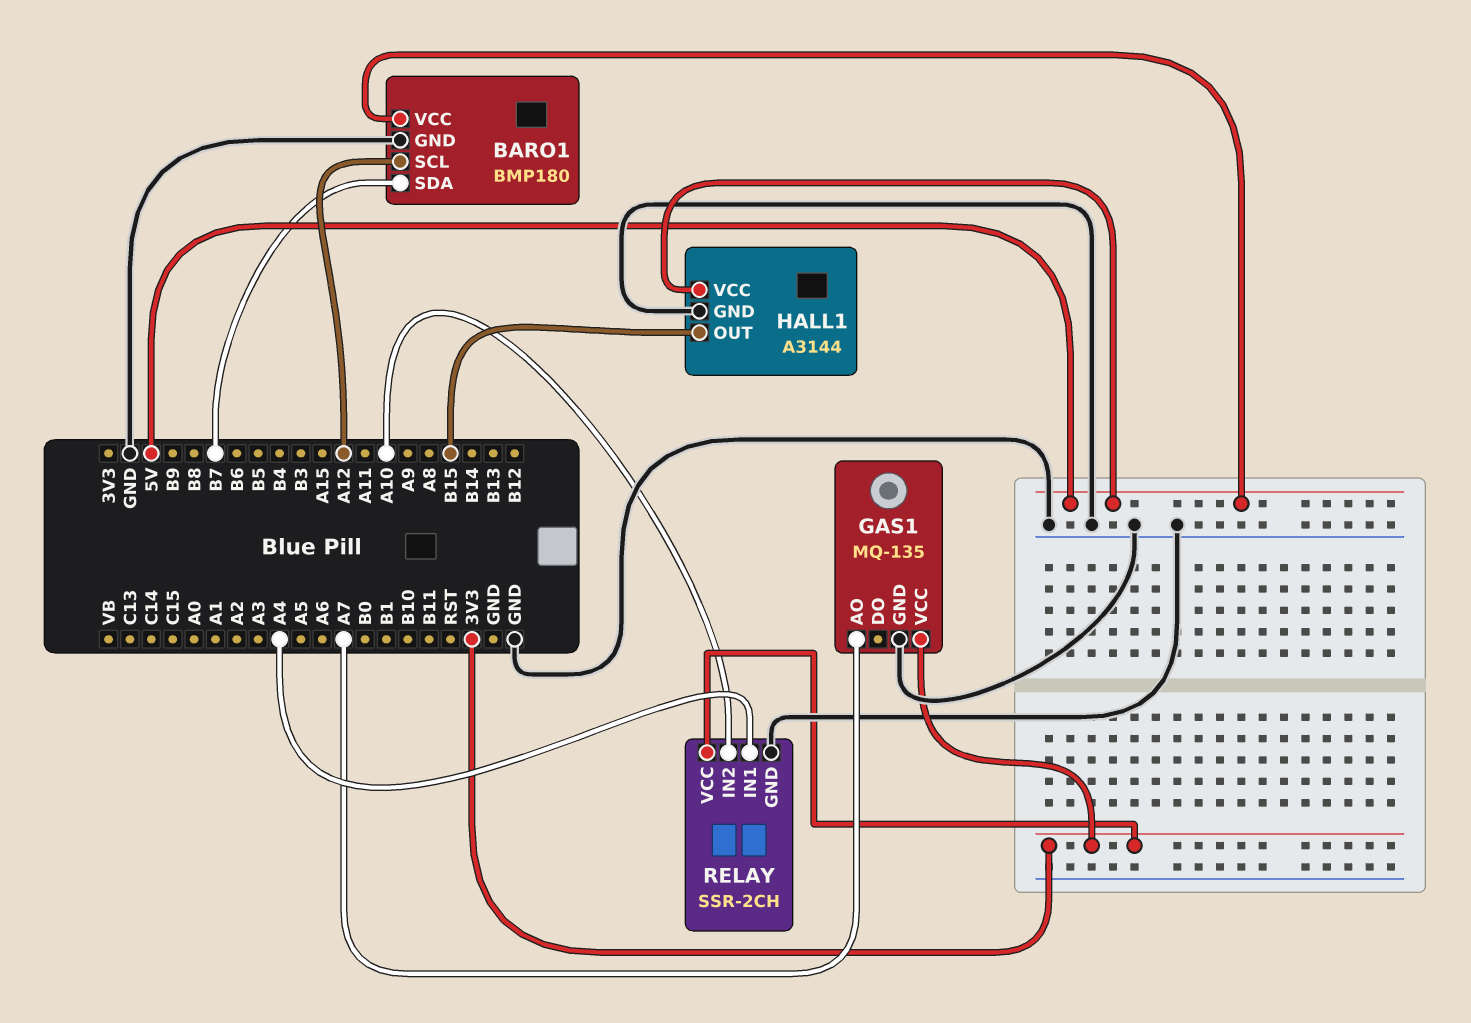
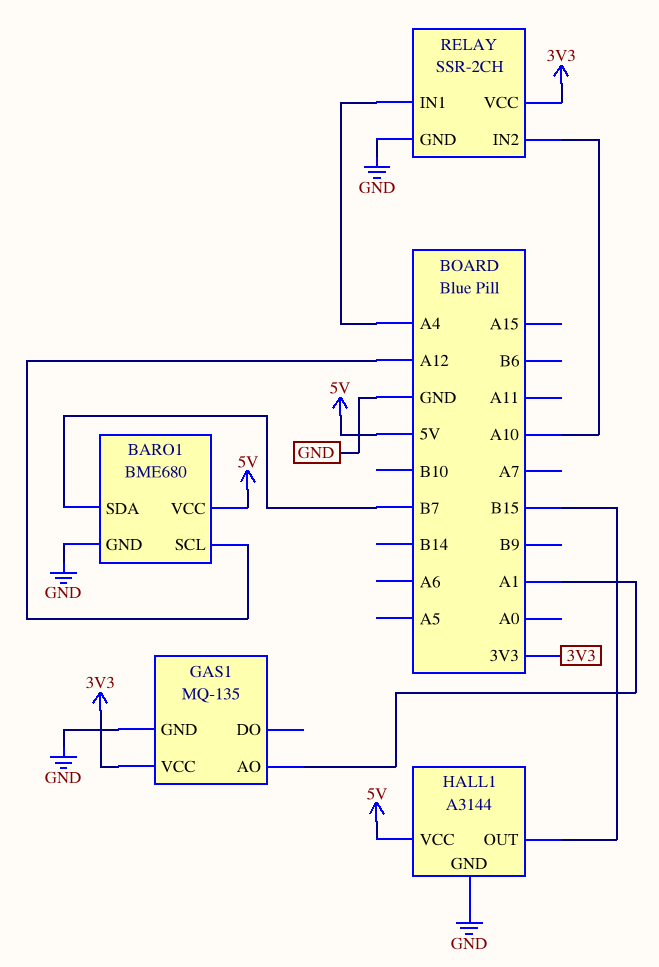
BARO1: BMP180 -> BME680
GAS1 pin AO: A7 -> A1

